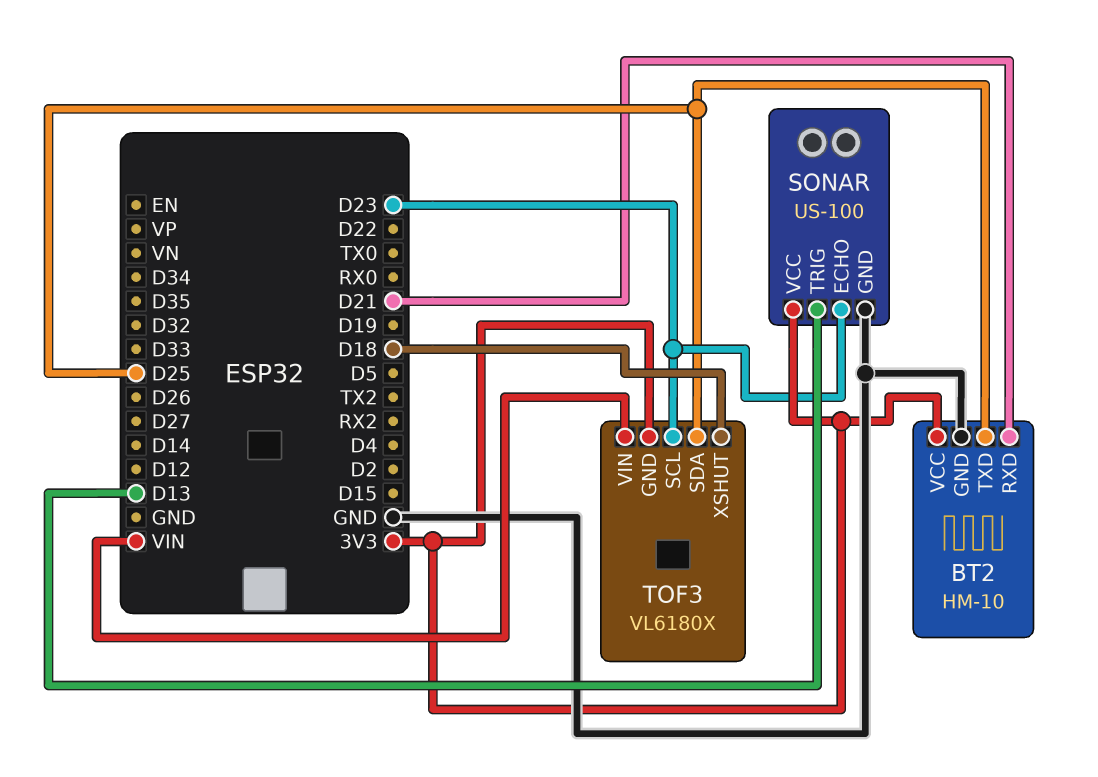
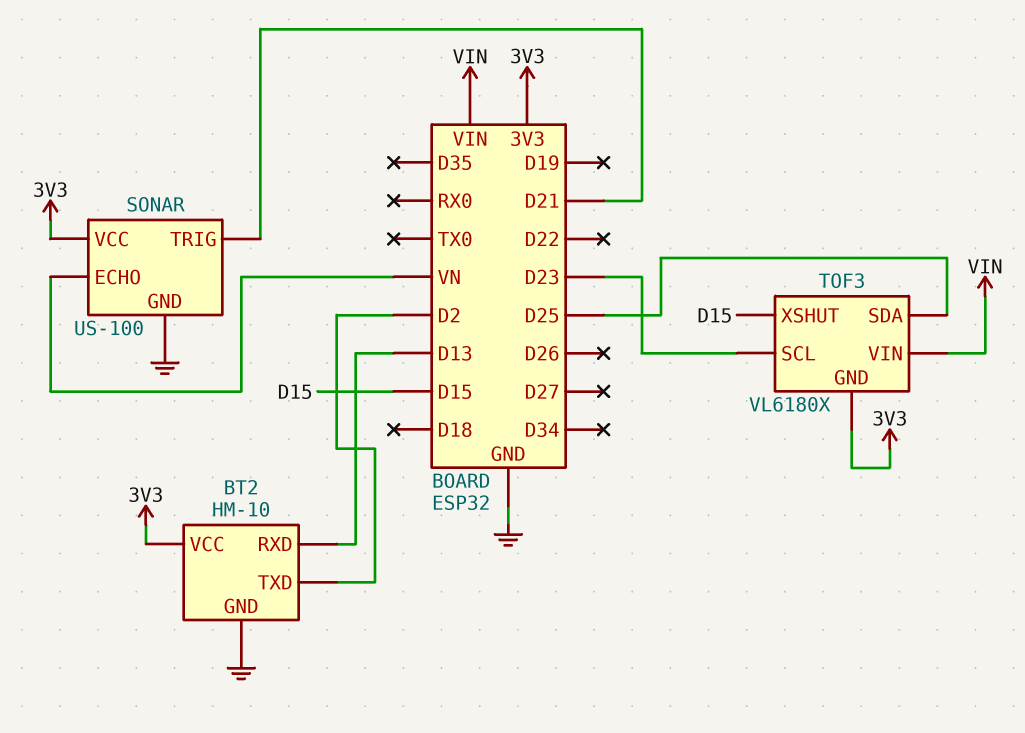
BT2 pin RXD: D21 -> D13
BT2 pin TXD: D25 -> D2
SONAR pin ECHO: D23 -> VN
SONAR pin TRIG: D13 -> D21
TOF3 pin XSHUT: D18 -> D15

